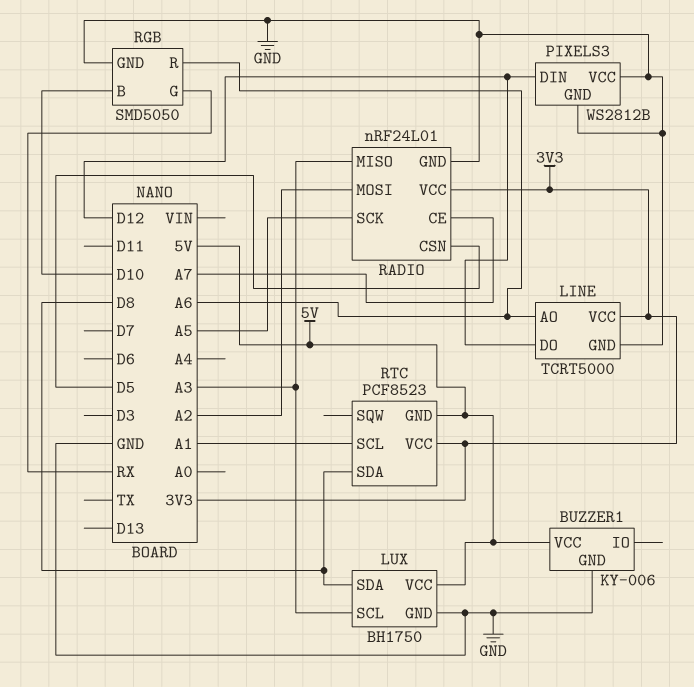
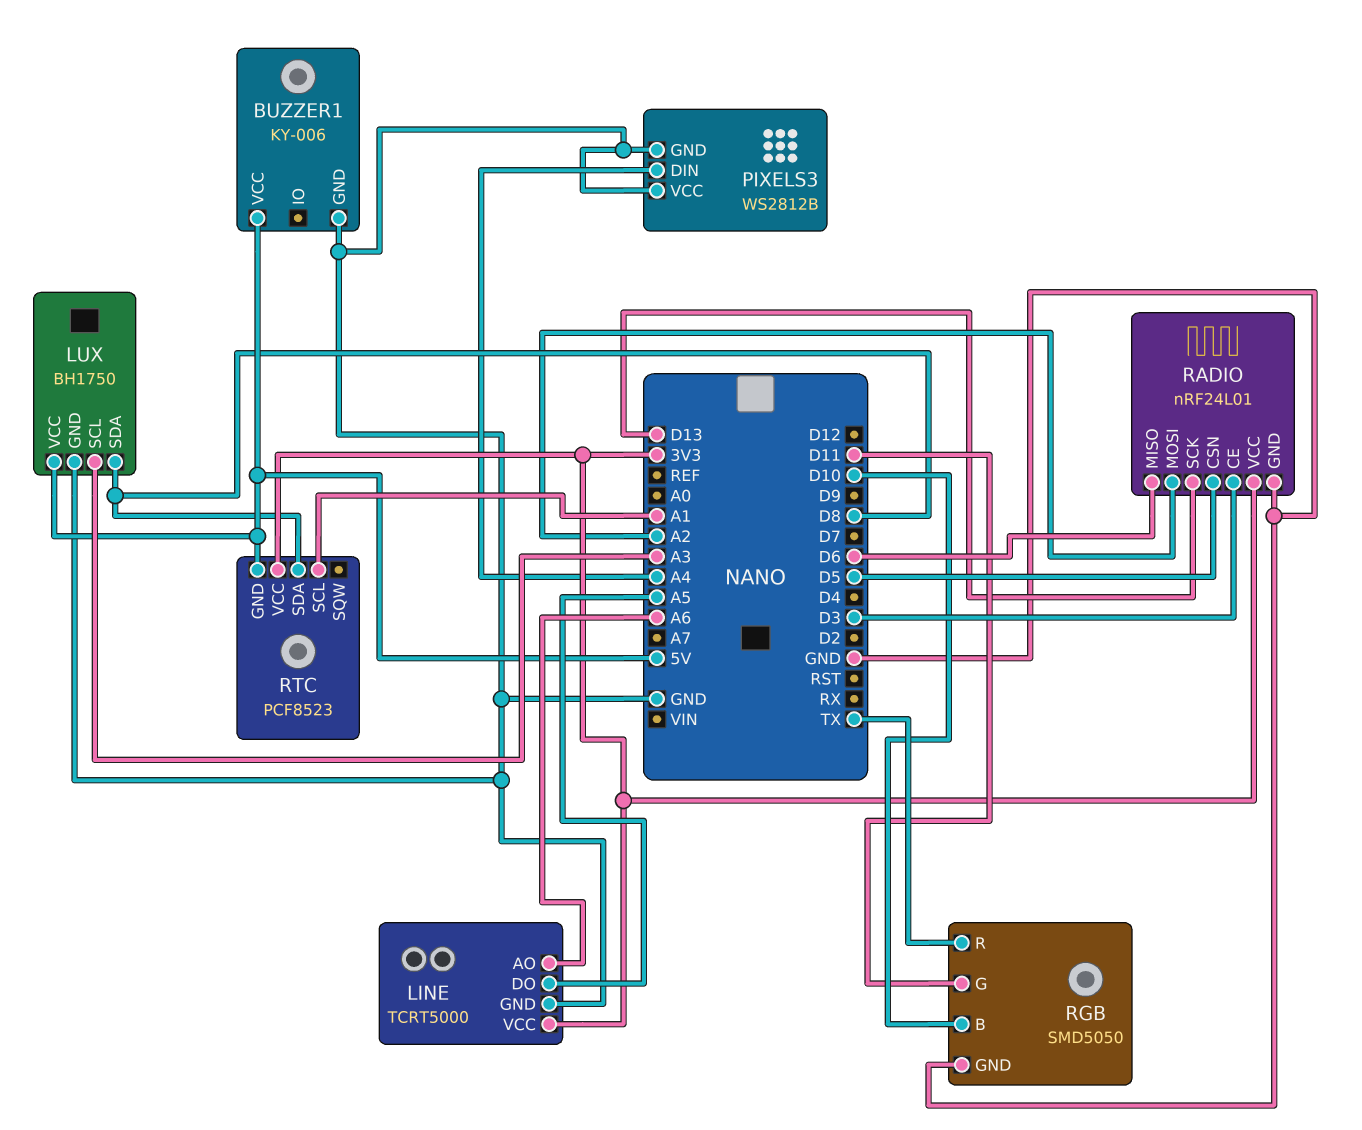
LINE pin DO: D12 -> A5
PIXELS3 pin DIN: D12 -> A4
RADIO pin CE: A7 -> D3
RADIO pin MISO: A3 -> D6
RADIO pin SCK: A5 -> D13
RGB pin G: RX -> D11
RGB pin R: A6 -> TX

